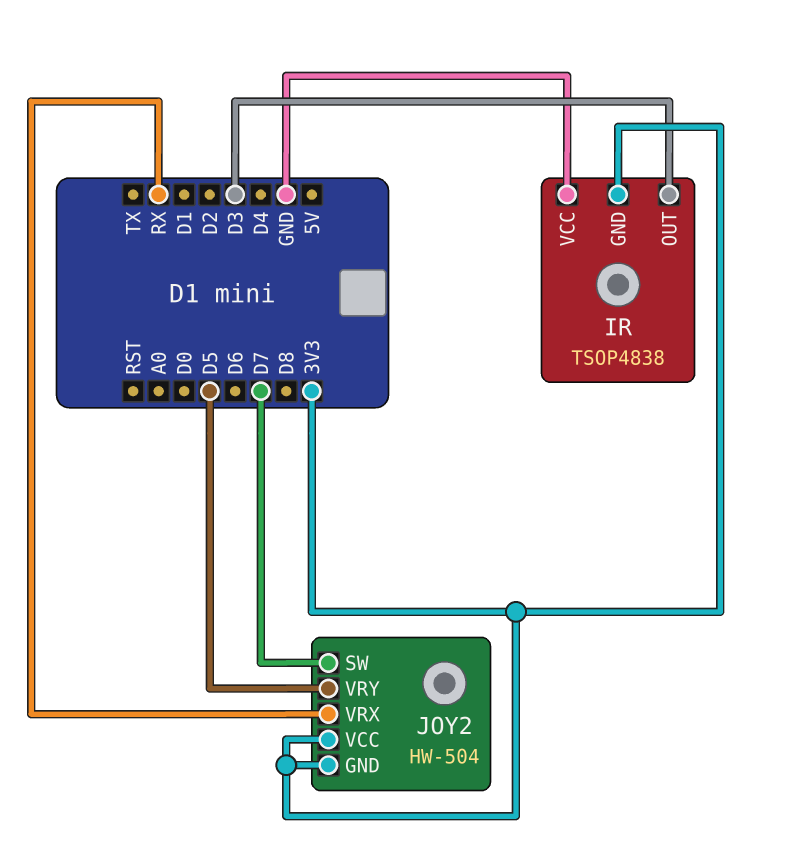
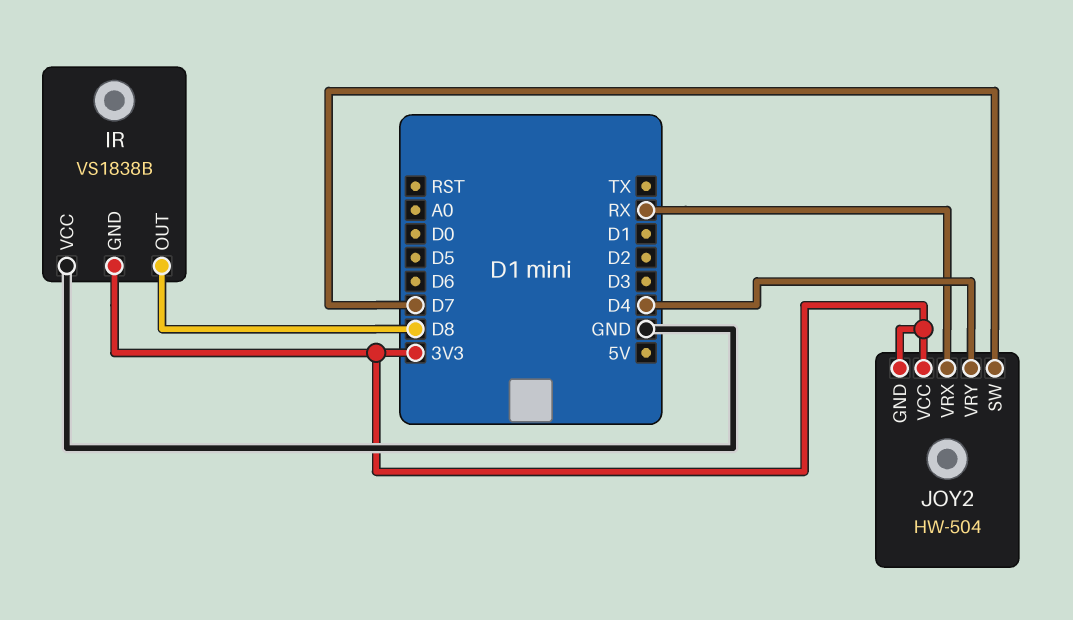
IR: TSOP4838 -> VS1838B
IR pin OUT: D3 -> D8
JOY2 pin VRY: D5 -> D4

